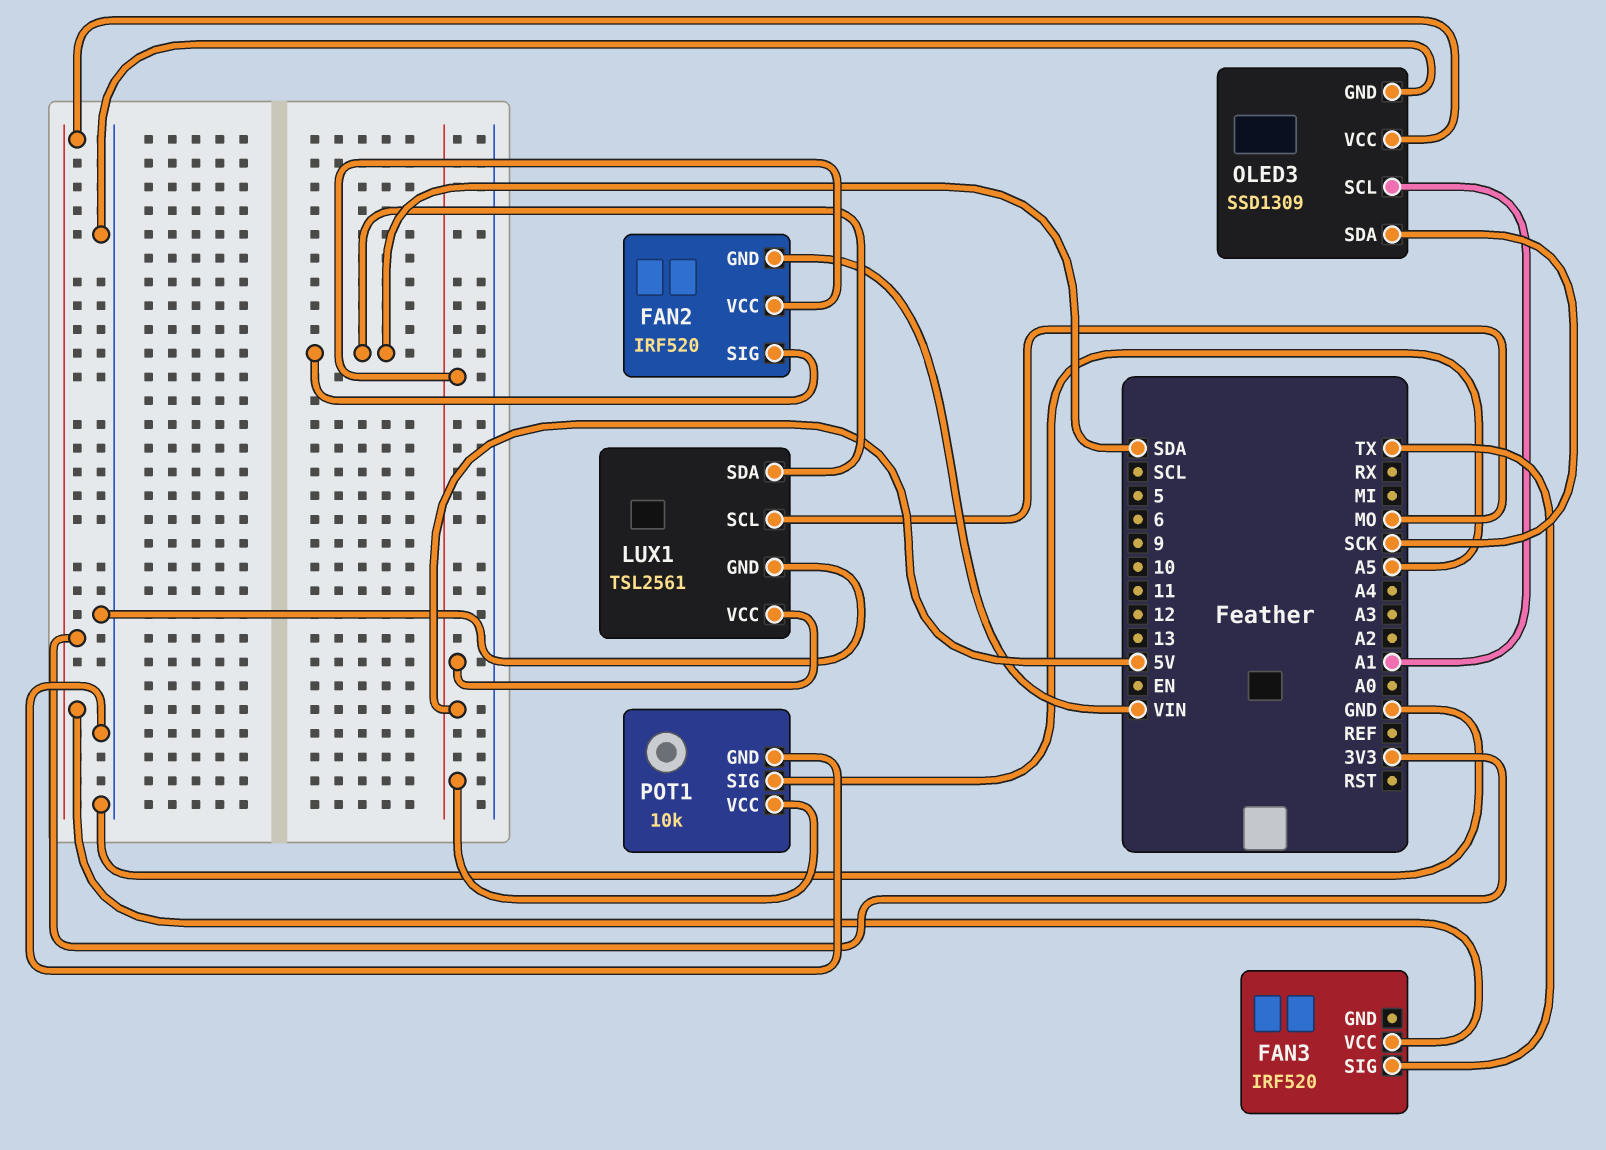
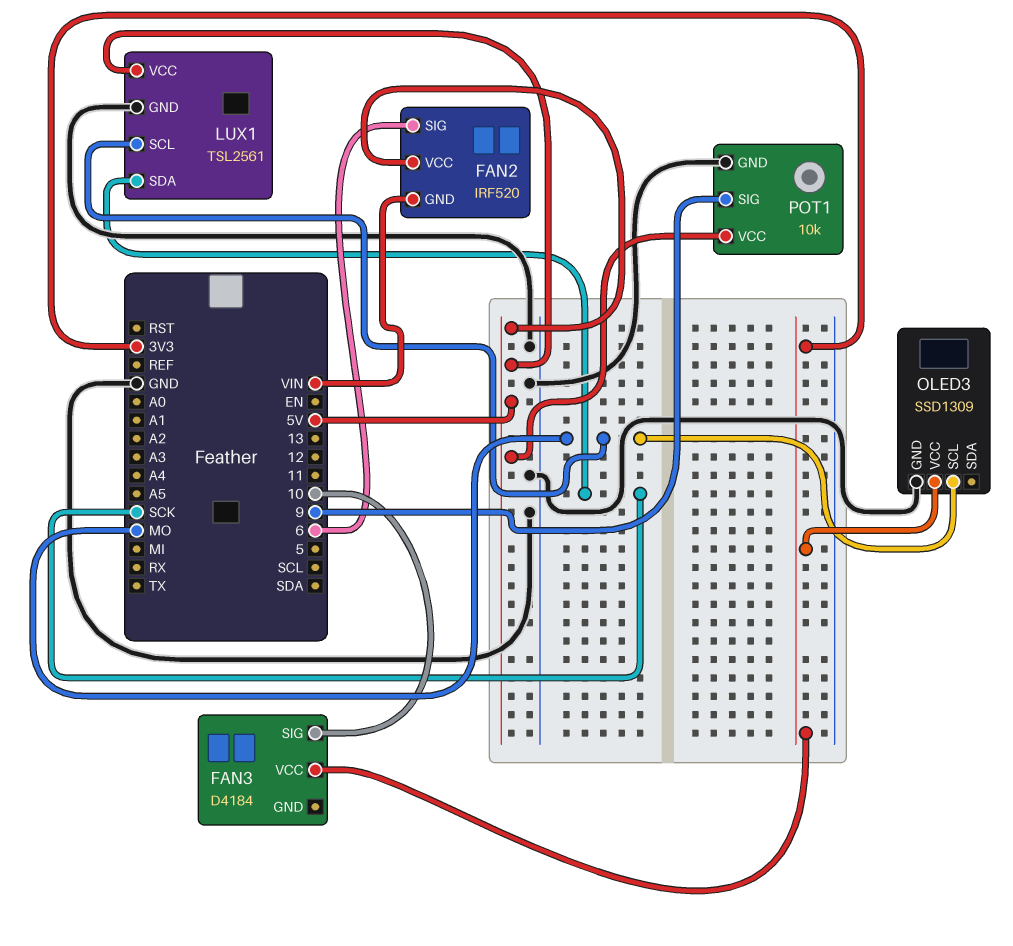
FAN2 pin SIG: SDA -> 6
FAN3: IRF520 -> D4184
FAN3 pin SIG: TX -> 10
LUX1 pin SDA: SDA -> SCK
OLED3 pin SCL: A1 -> MO
OLED3 pin SDA: SCK -> none
POT1 pin SIG: A5 -> 9

